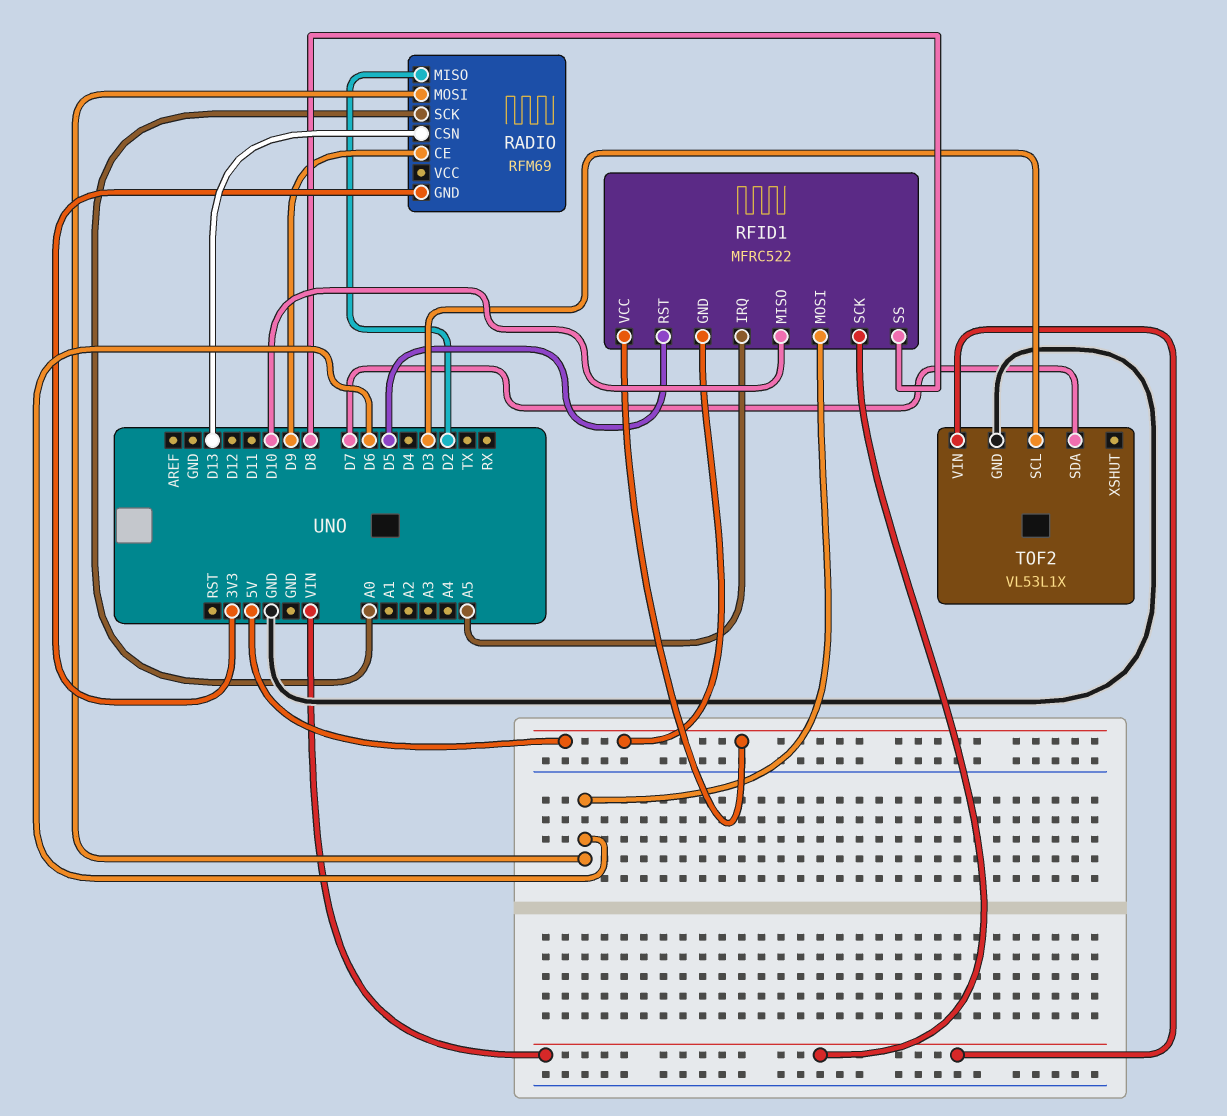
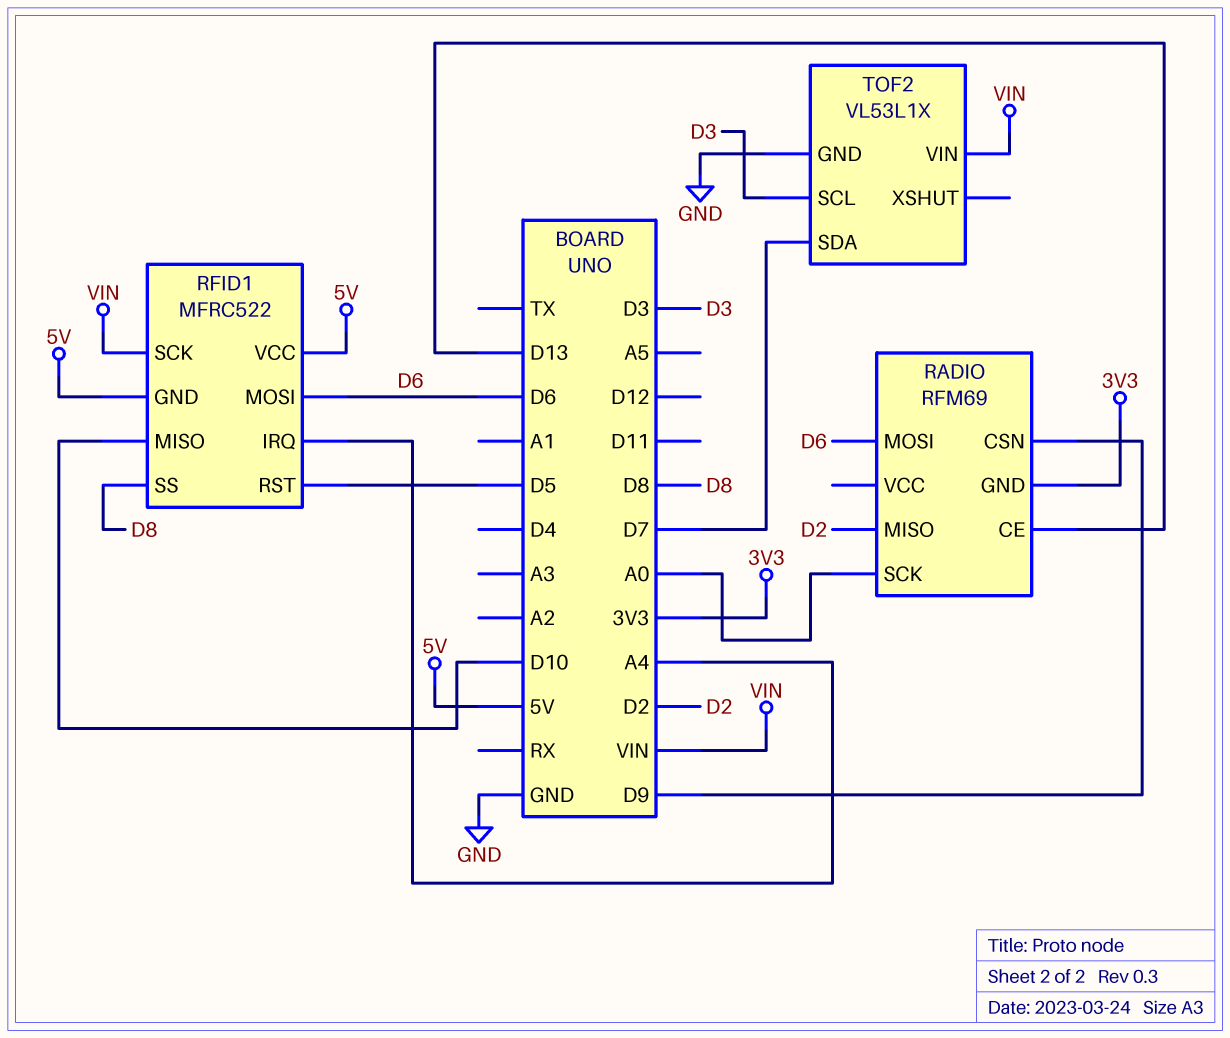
RADIO pin CE: D9 -> D13
RADIO pin CSN: D13 -> D9
RFID1 pin IRQ: A5 -> A4

